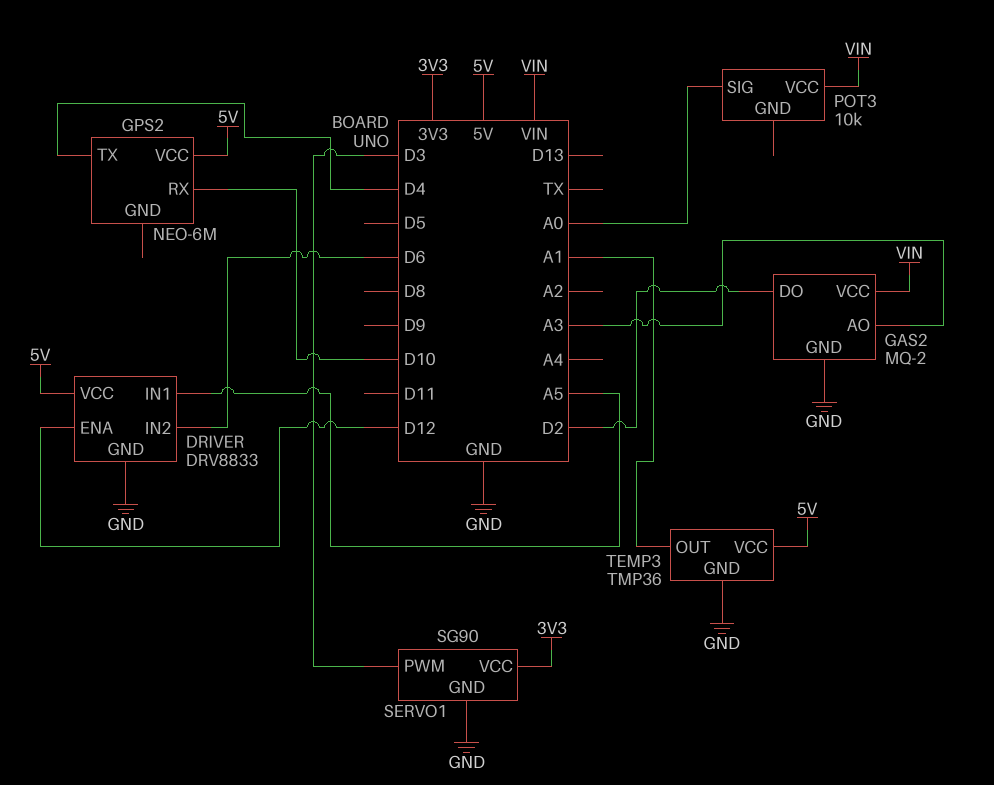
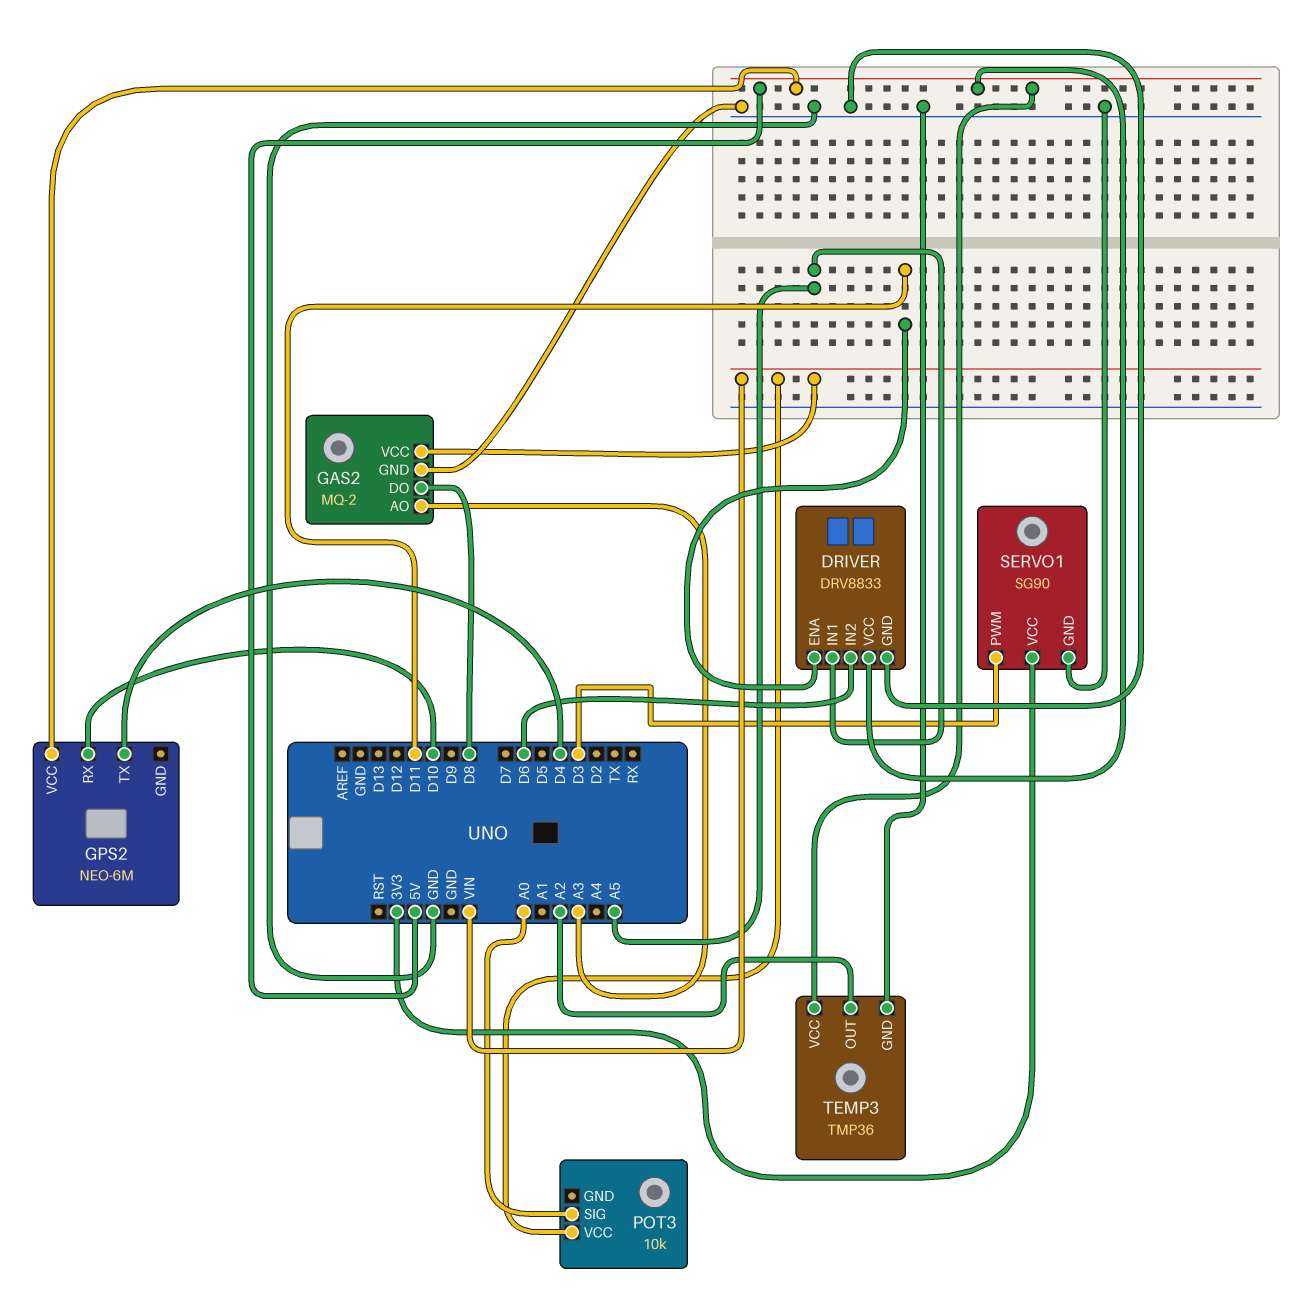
DRIVER pin ENA: D12 -> D11
GAS2 pin DO: D2 -> D8
TEMP3 pin OUT: A1 -> A2

